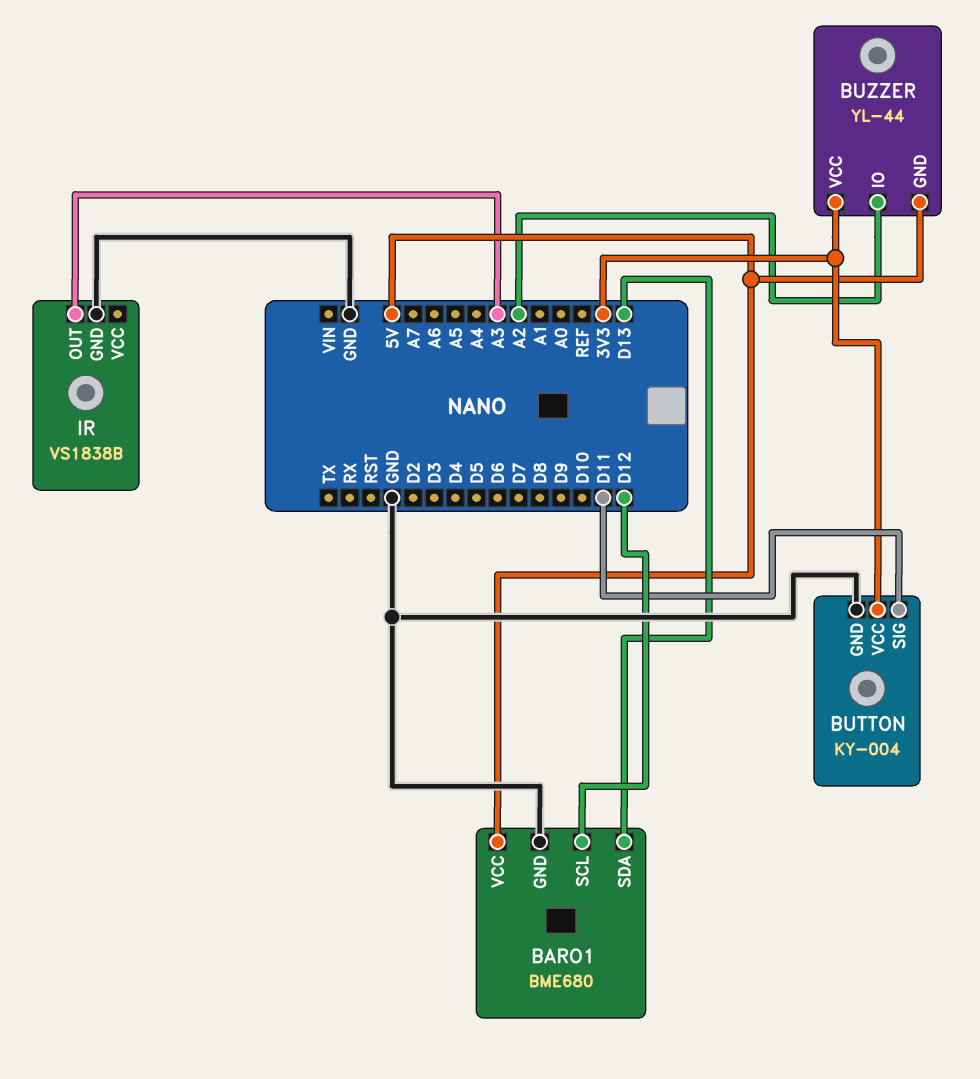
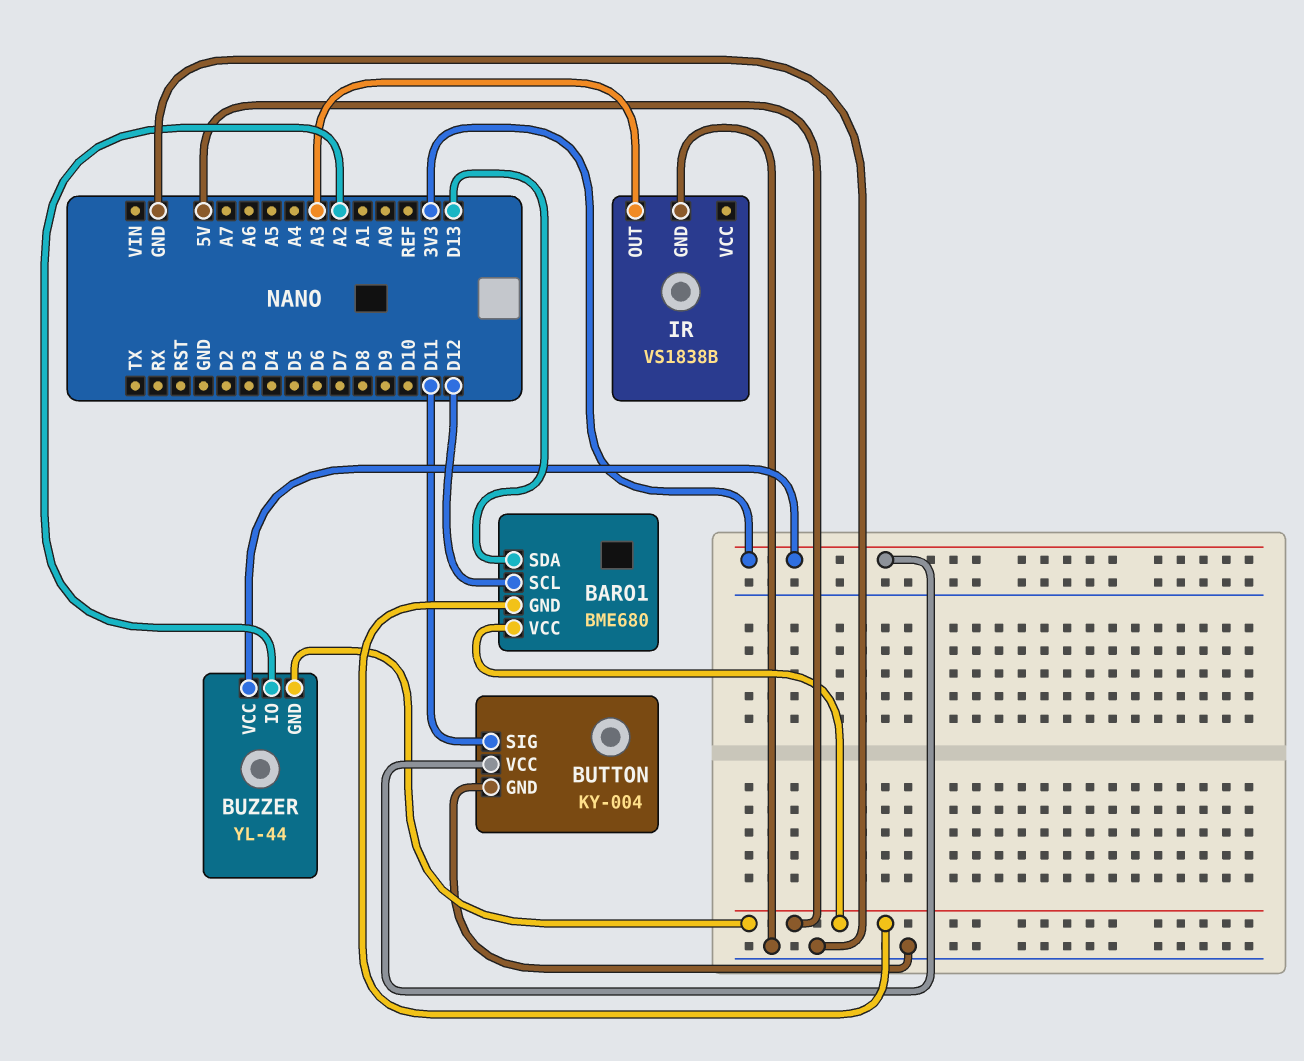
BARO1 pin GND: GND -> 5V

